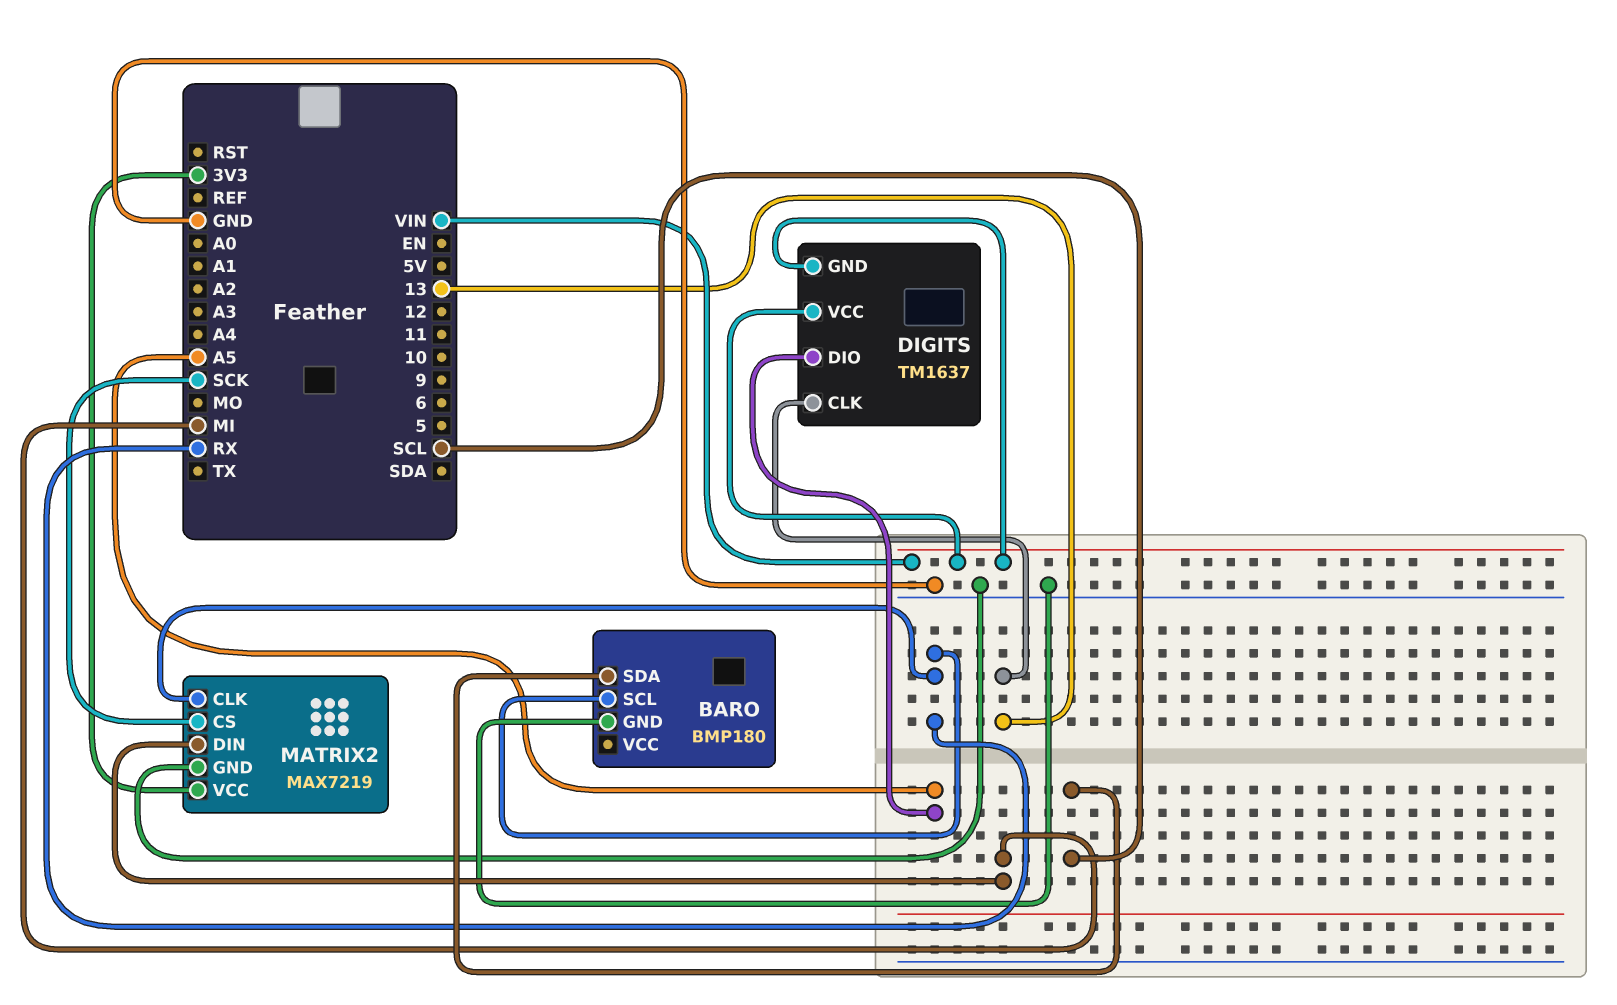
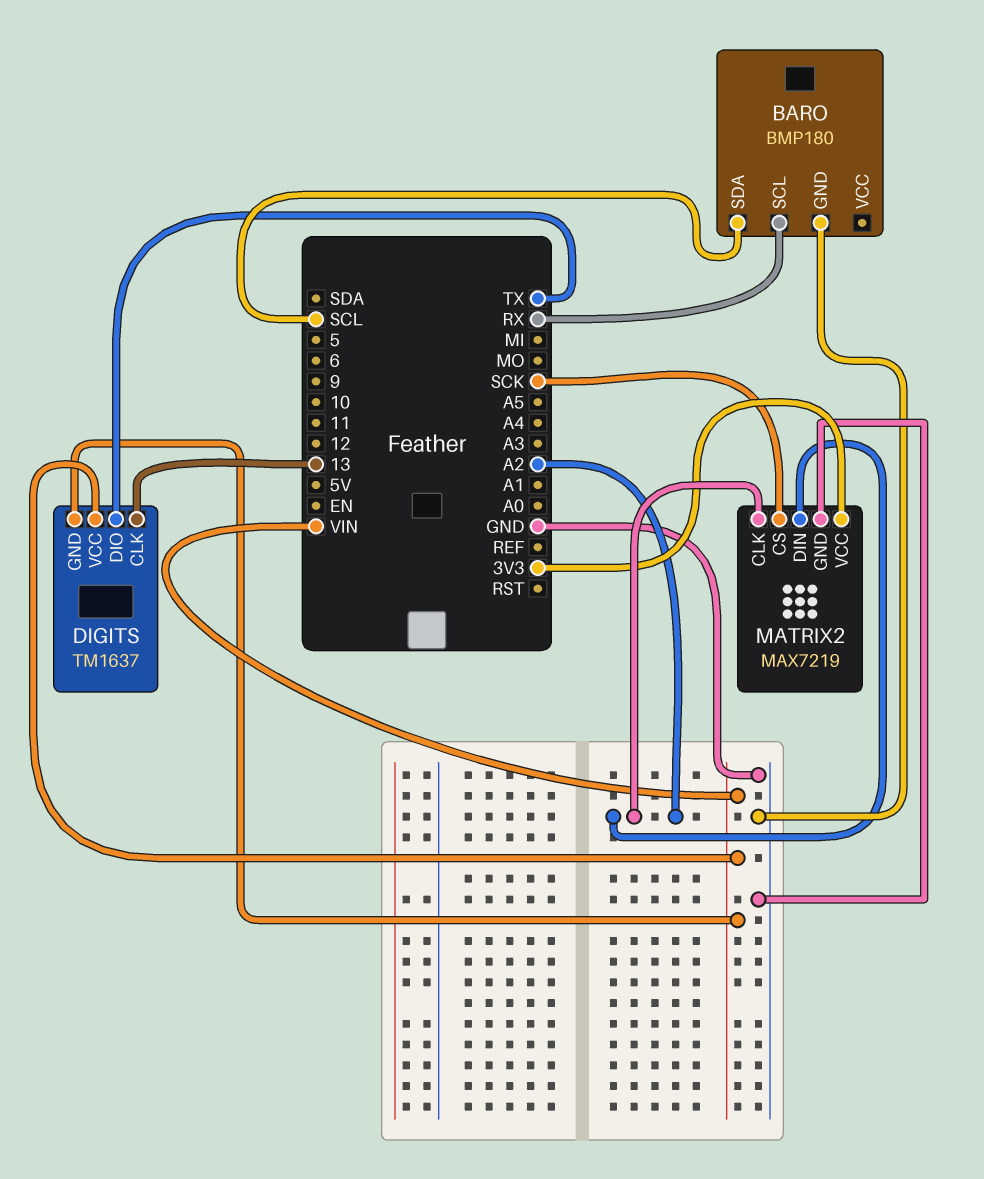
DIGITS pin DIO: A5 -> TX
MATRIX2 pin CLK: RX -> A2
MATRIX2 pin DIN: MI -> A2

